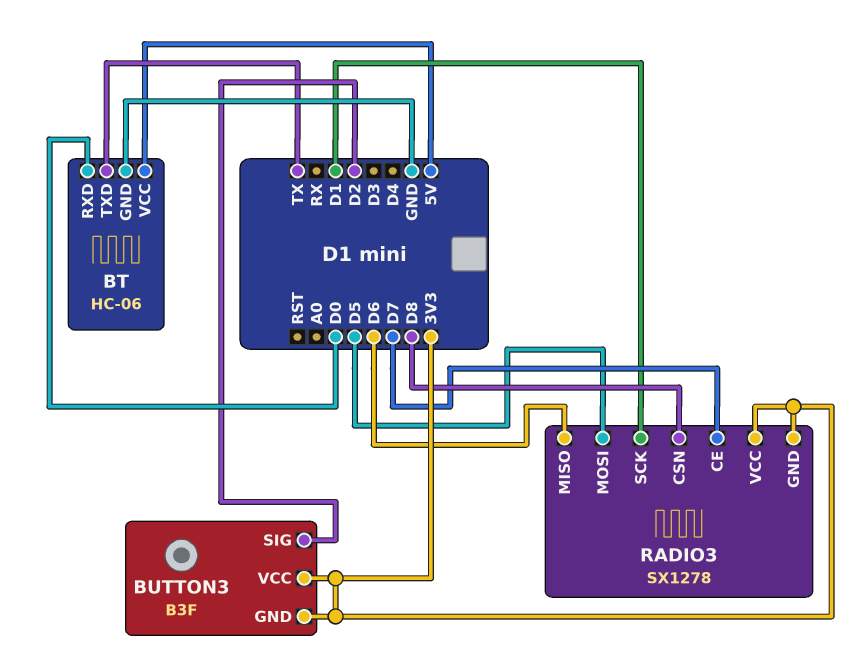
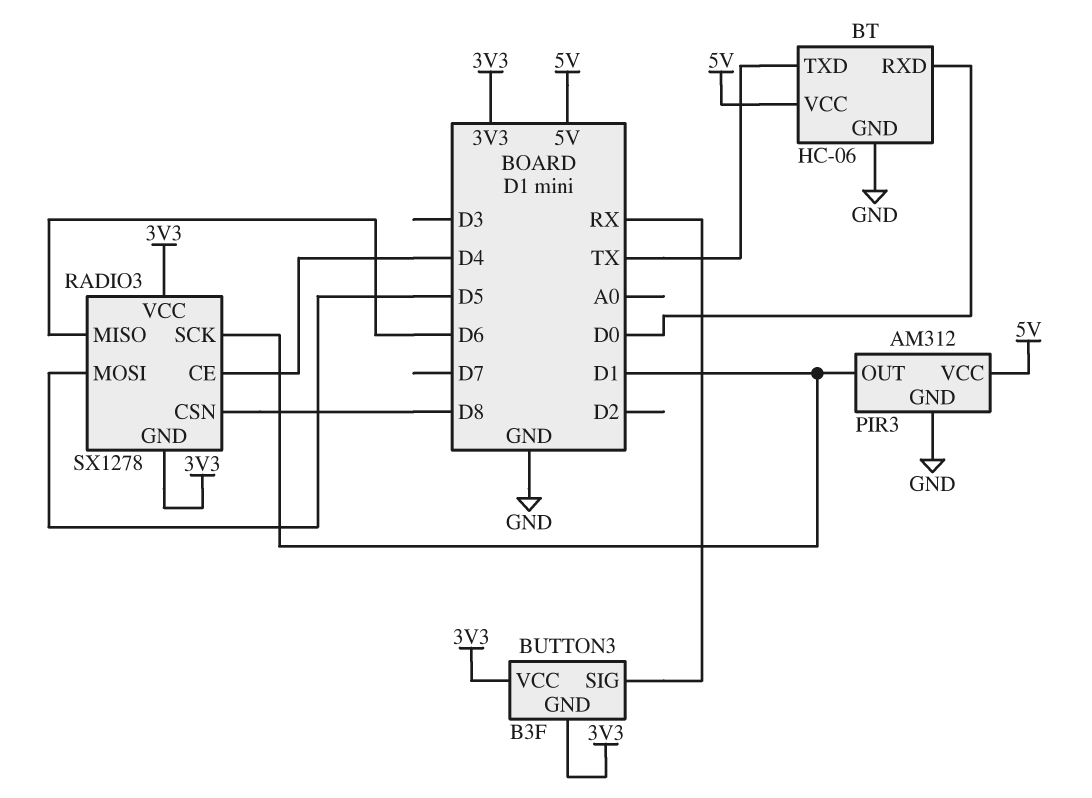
BUTTON3 pin SIG: D2 -> RX
PIR3: none -> AM312
PIR3 pin GND: none -> GND
PIR3 pin OUT: none -> D1
PIR3 pin VCC: none -> 5V
RADIO3 pin CE: D7 -> D4

